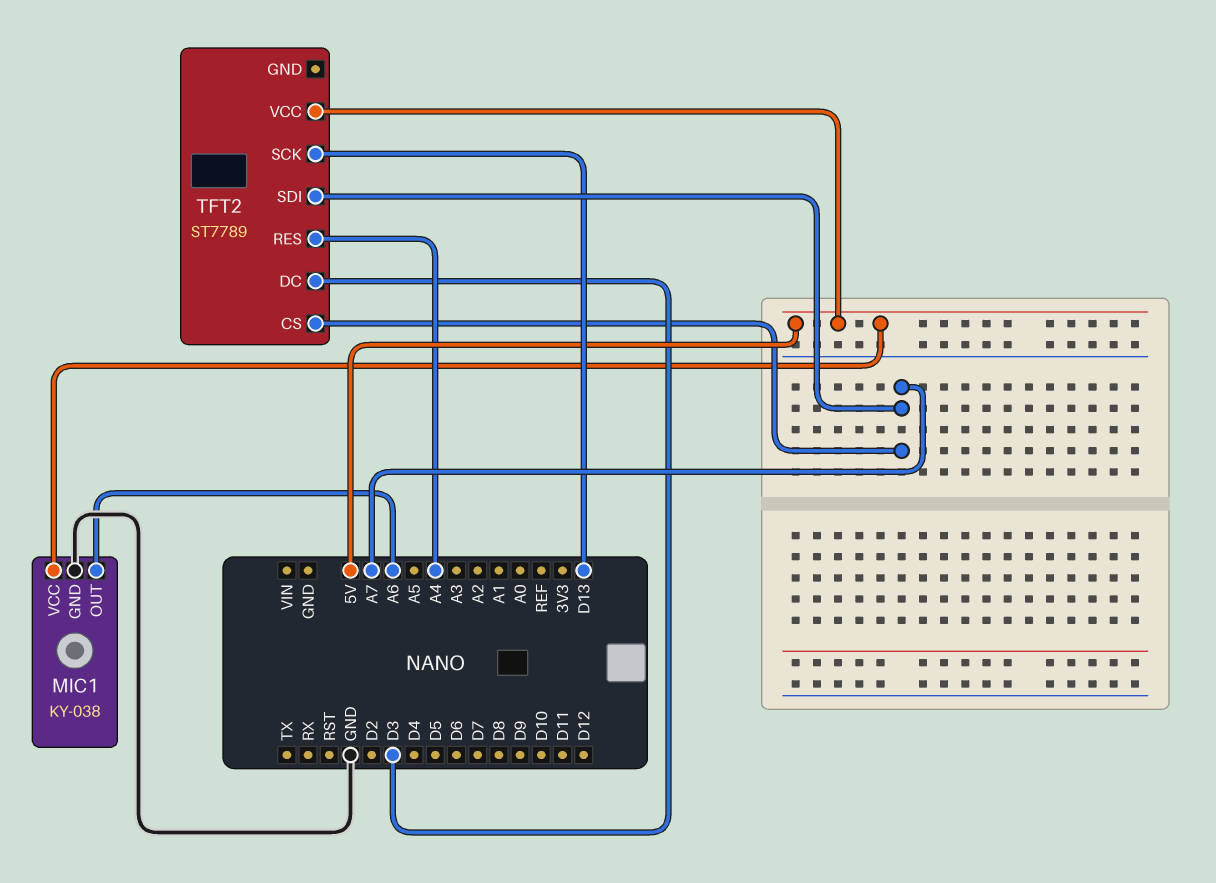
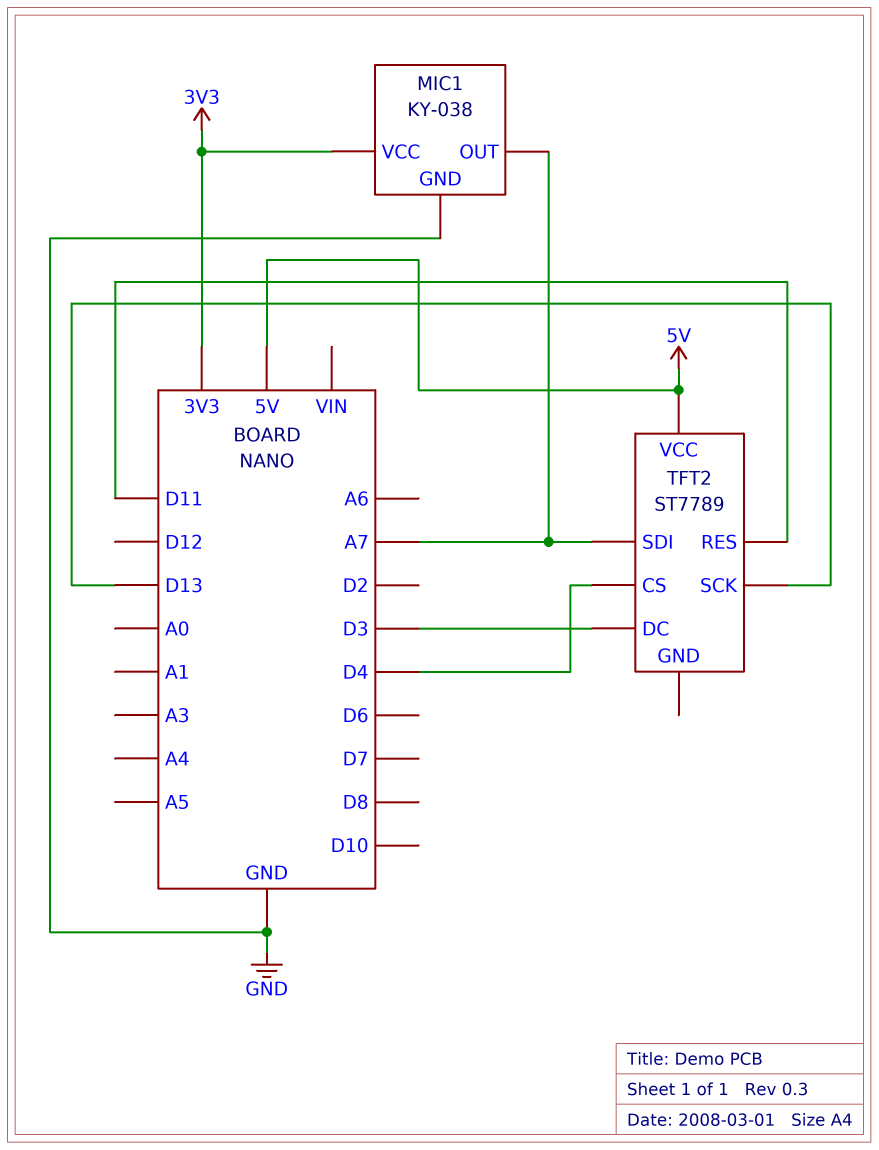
MIC1 pin OUT: A6 -> A7
MIC1 pin VCC: 5V -> 3V3
TFT2 pin CS: A7 -> D4
TFT2 pin RES: A4 -> D11

